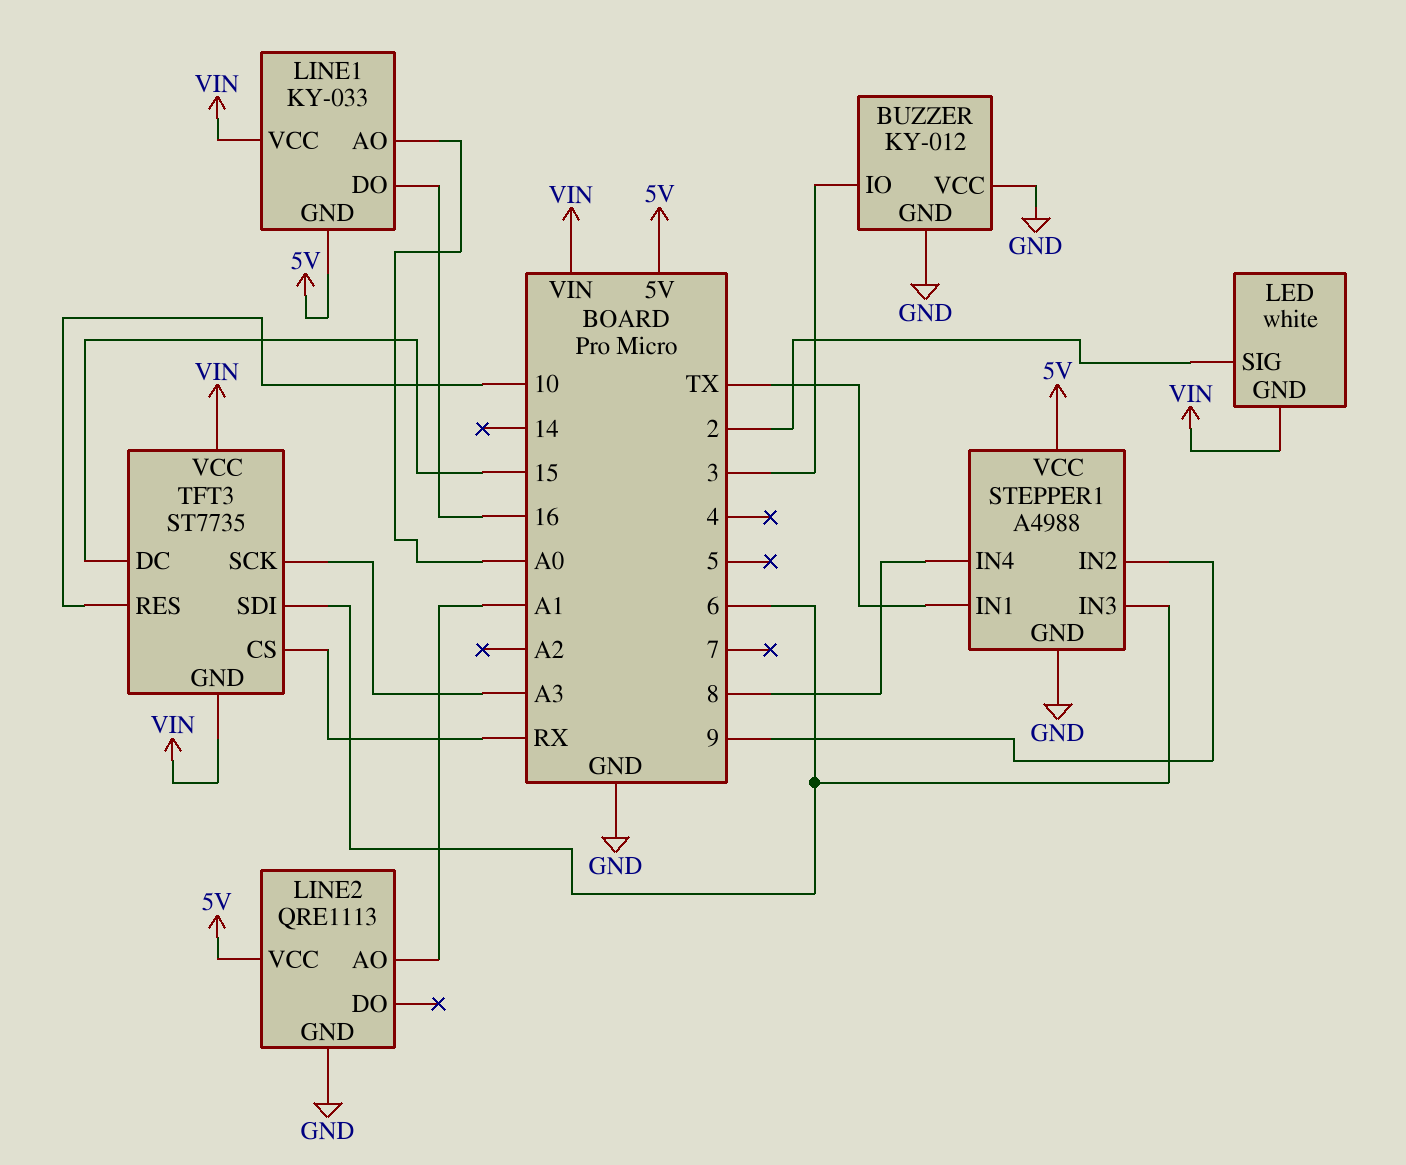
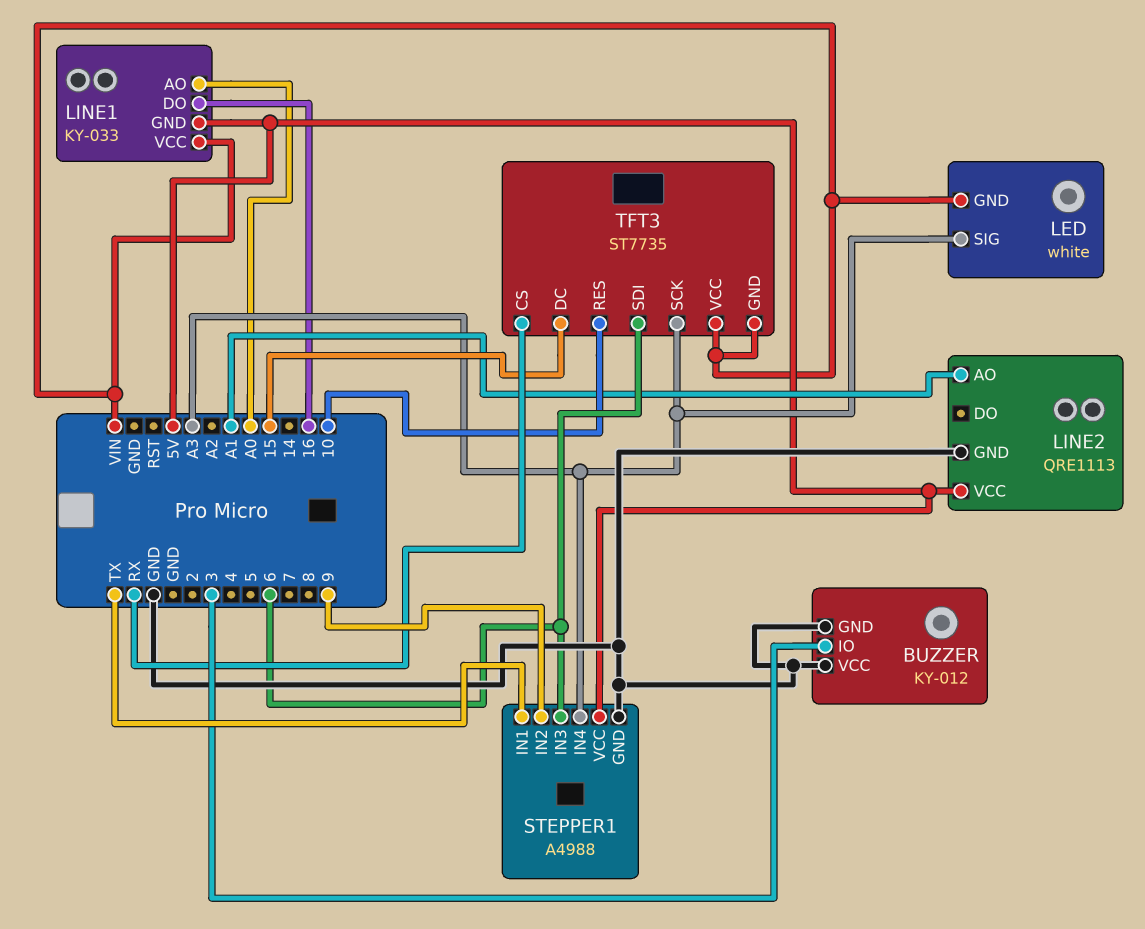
LED pin SIG: 2 -> A3
STEPPER1 pin IN4: 8 -> A3

